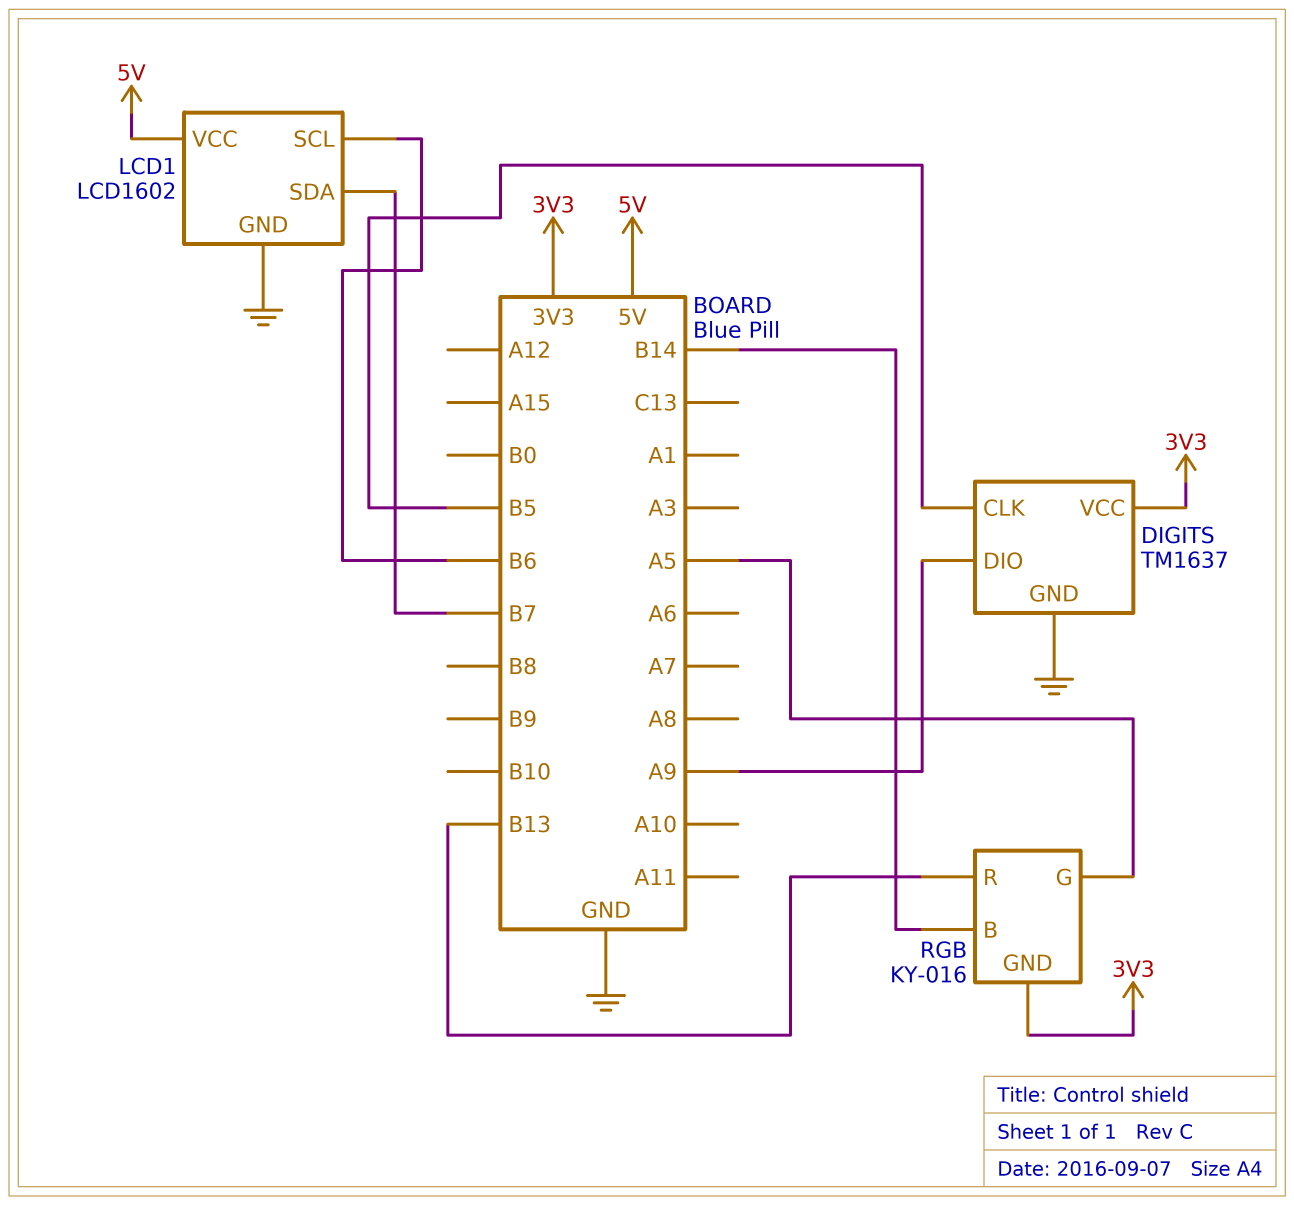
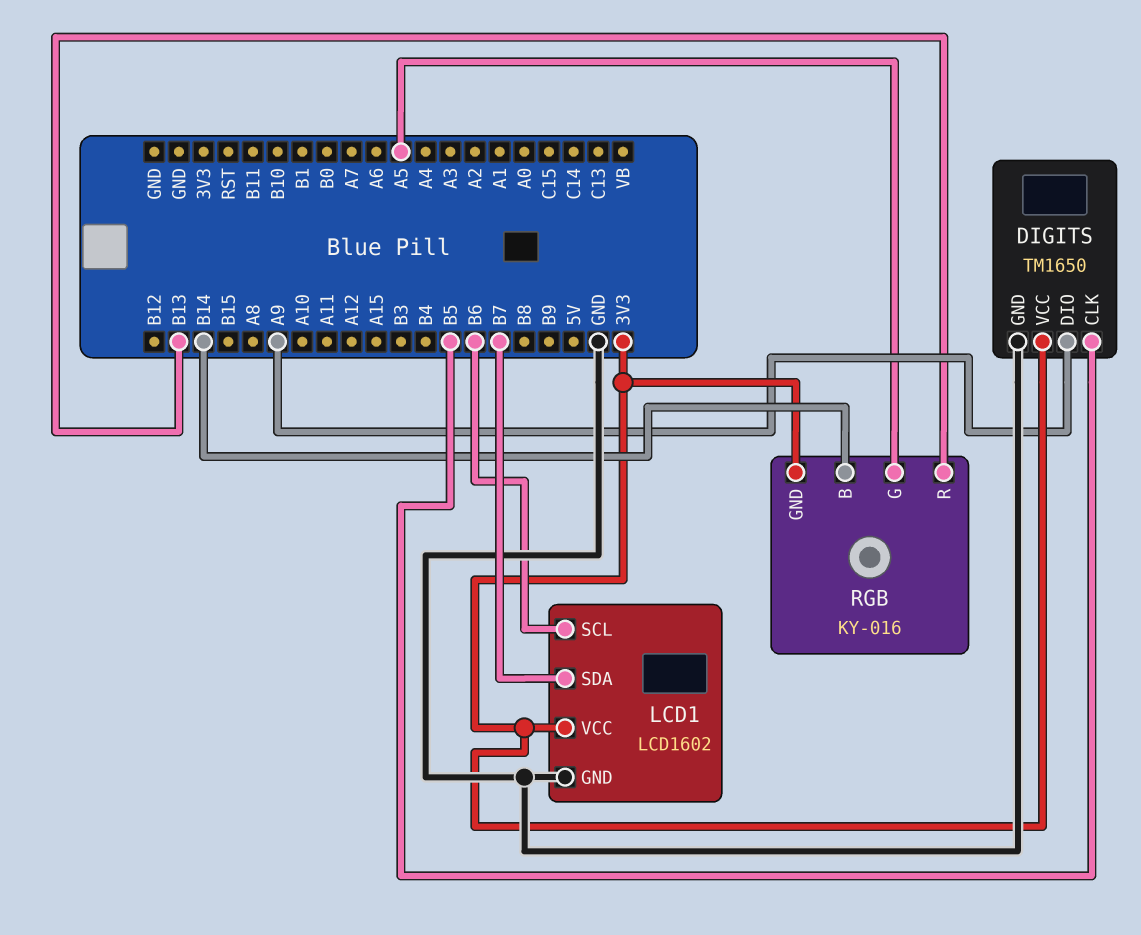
DIGITS: TM1637 -> TM1650
LCD1 pin VCC: 5V -> 3V3

